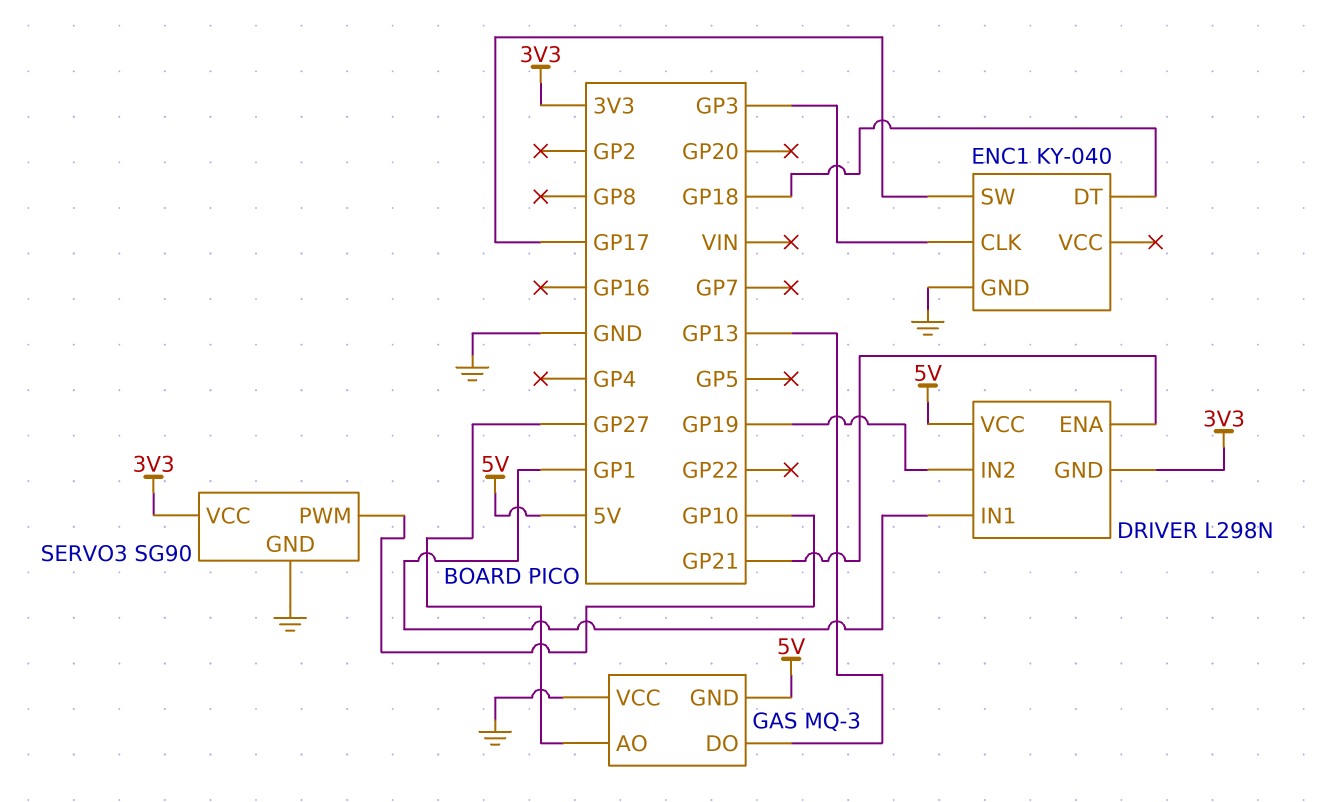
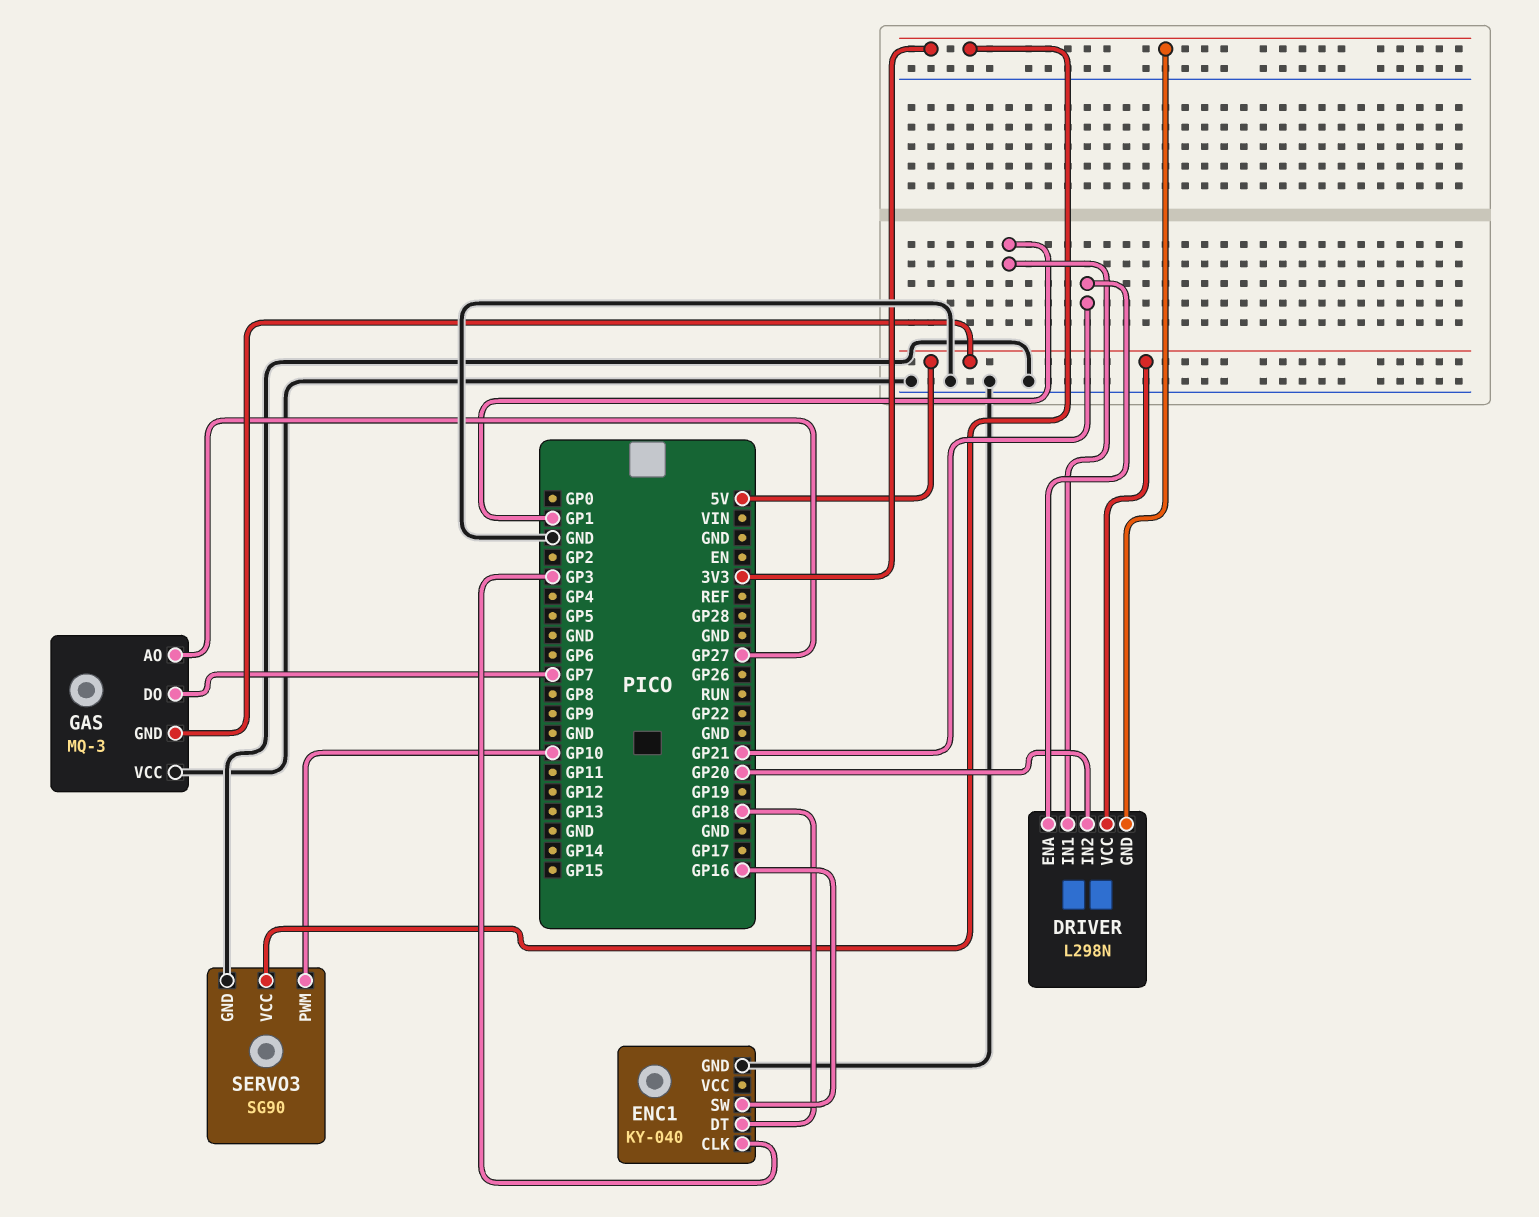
DRIVER pin IN2: GP19 -> GP20
ENC1 pin SW: GP17 -> GP16
GAS pin DO: GP13 -> GP7

